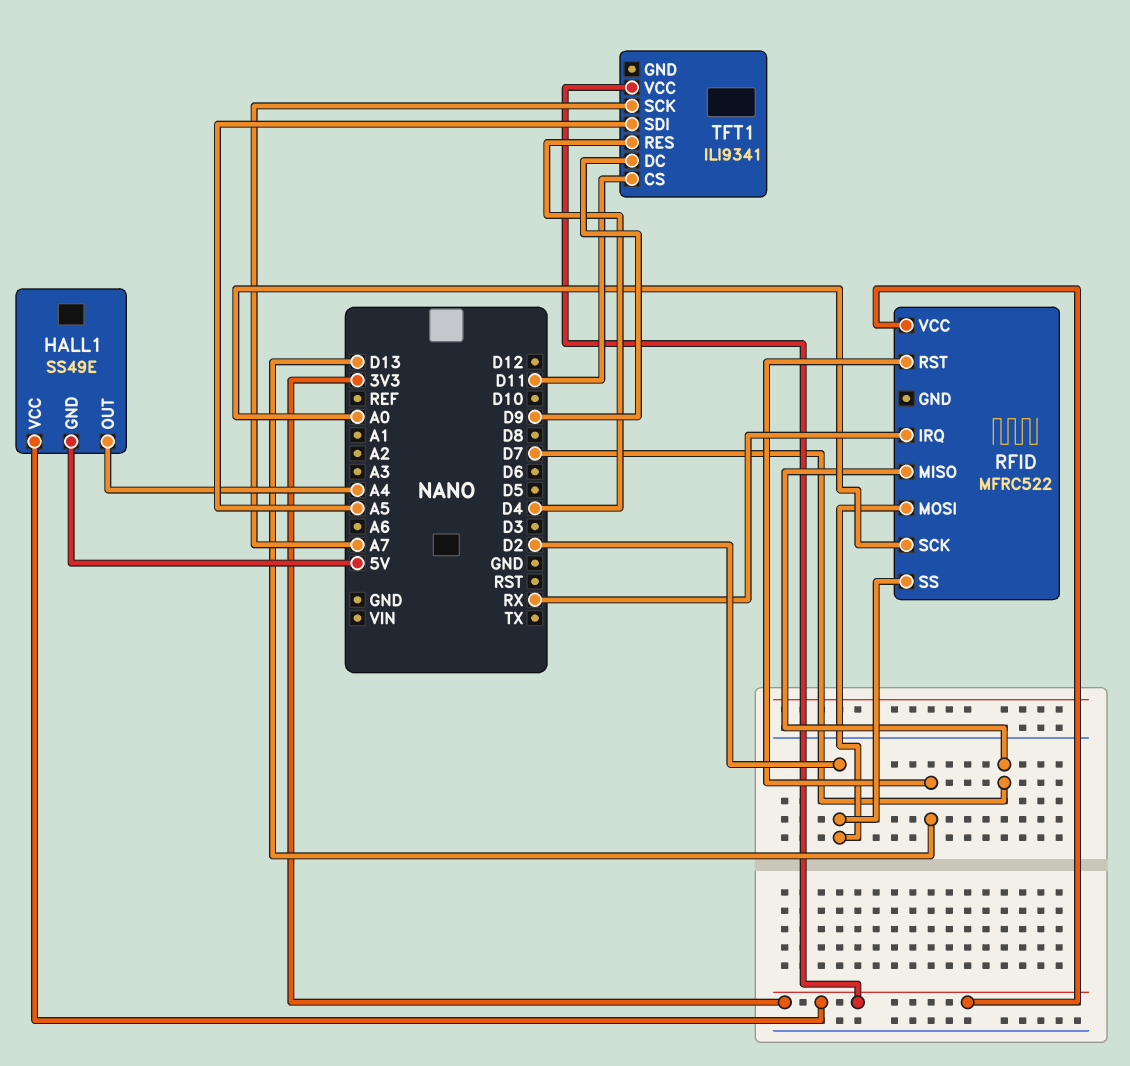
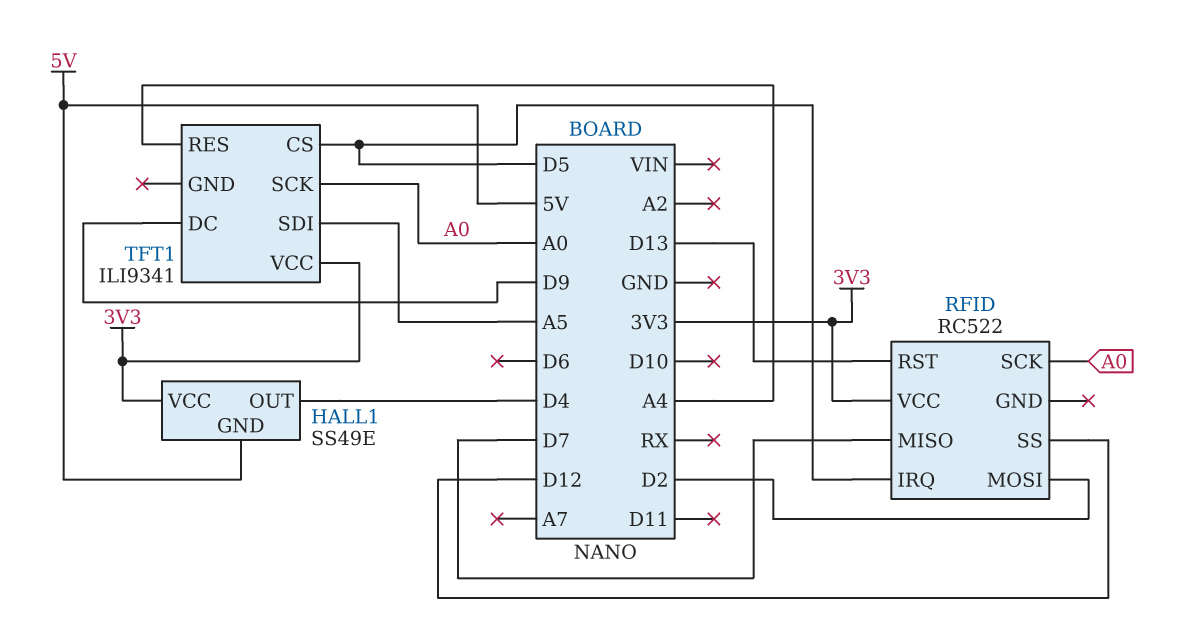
HALL1 pin OUT: A4 -> D4
RFID: MFRC522 -> RC522
RFID pin IRQ: RX -> D5
RFID pin SS: D2 -> D12
TFT1 pin CS: D11 -> D5
TFT1 pin RES: D4 -> A4
TFT1 pin SCK: A7 -> A0

